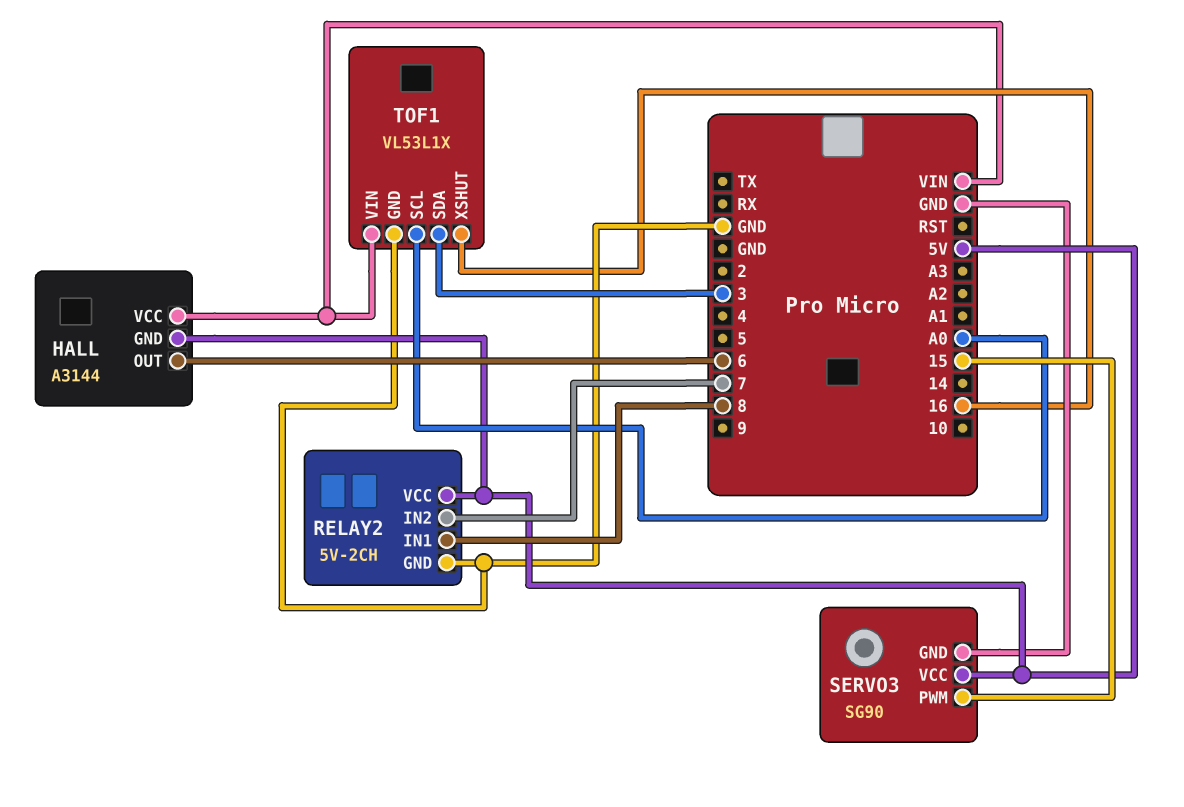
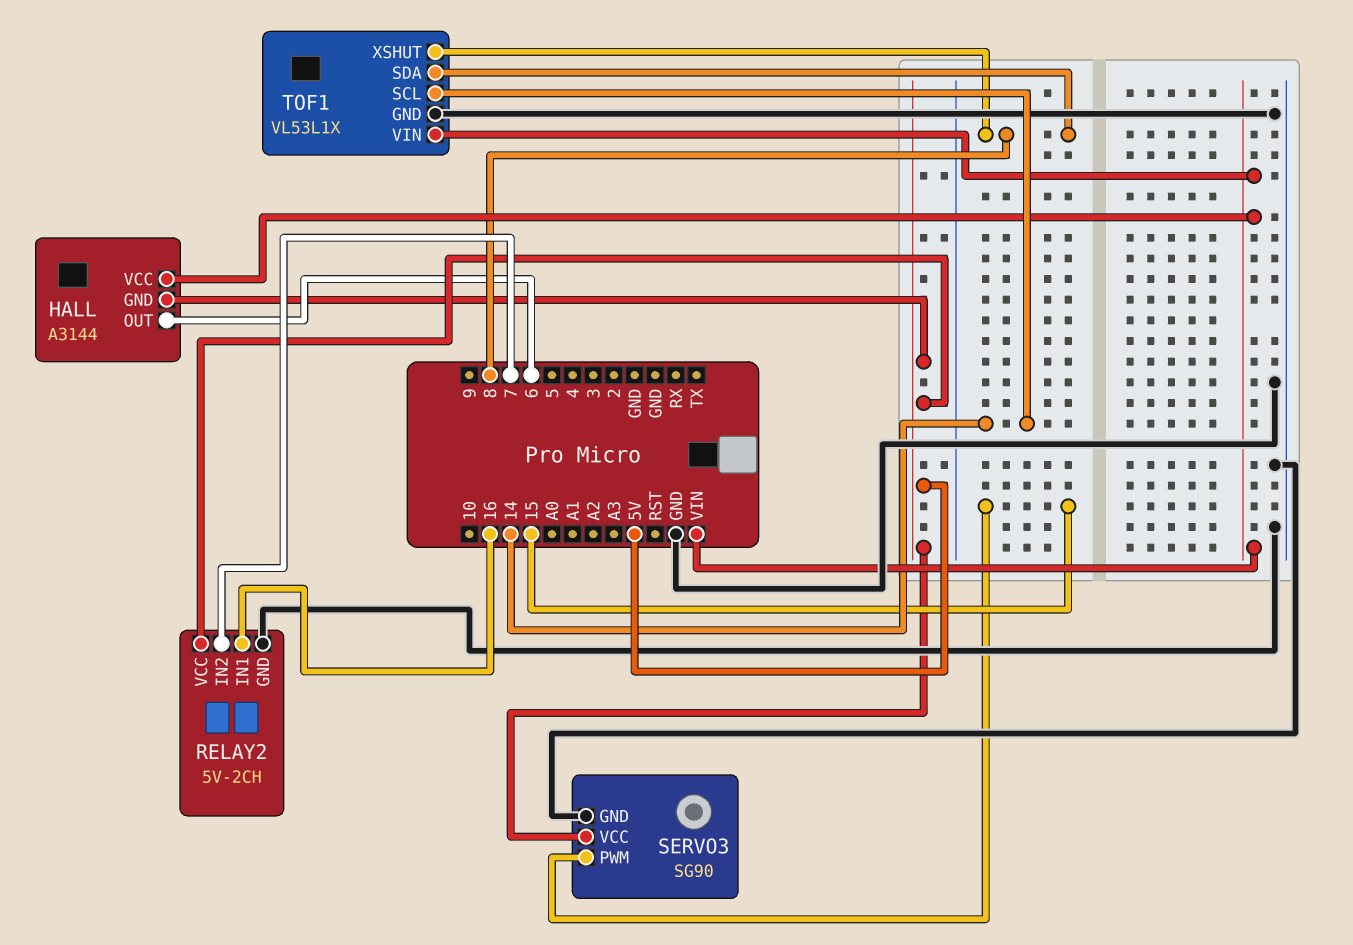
RELAY2 pin IN1: 8 -> 16
TOF1 pin SCL: A0 -> 14
TOF1 pin SDA: 3 -> 8
TOF1 pin XSHUT: 16 -> 8

